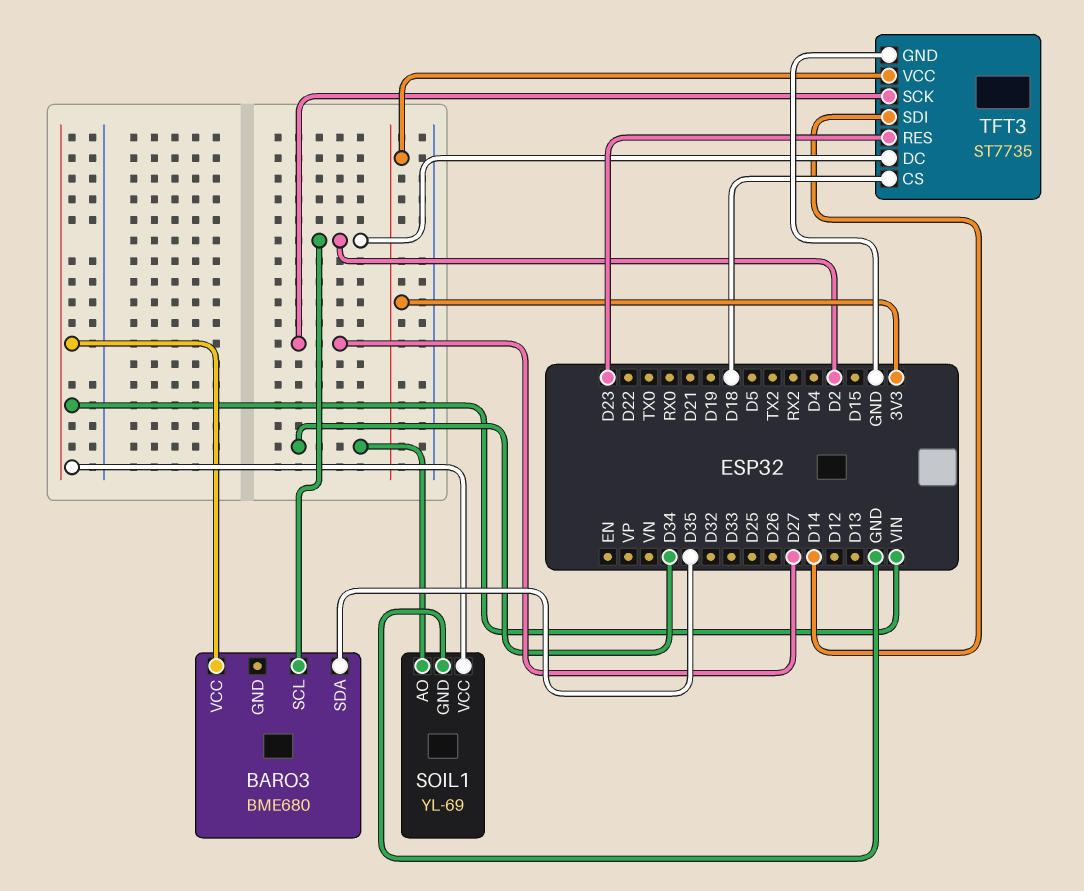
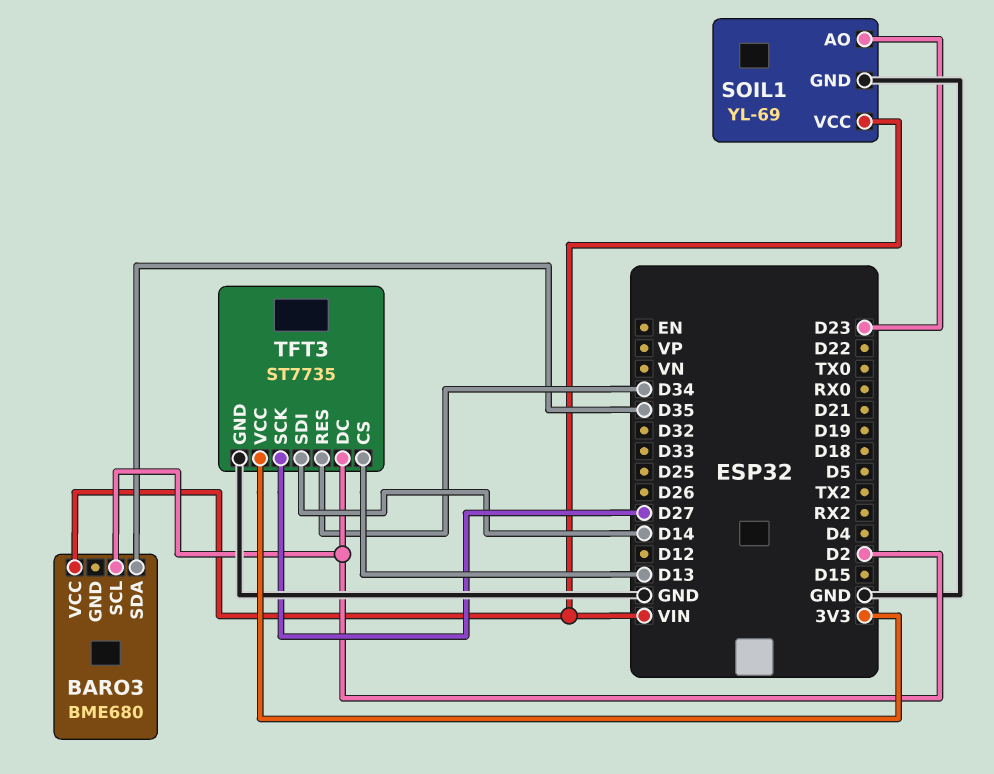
SOIL1 pin AO: D34 -> D23
TFT3 pin CS: D18 -> D13
TFT3 pin RES: D23 -> D34

